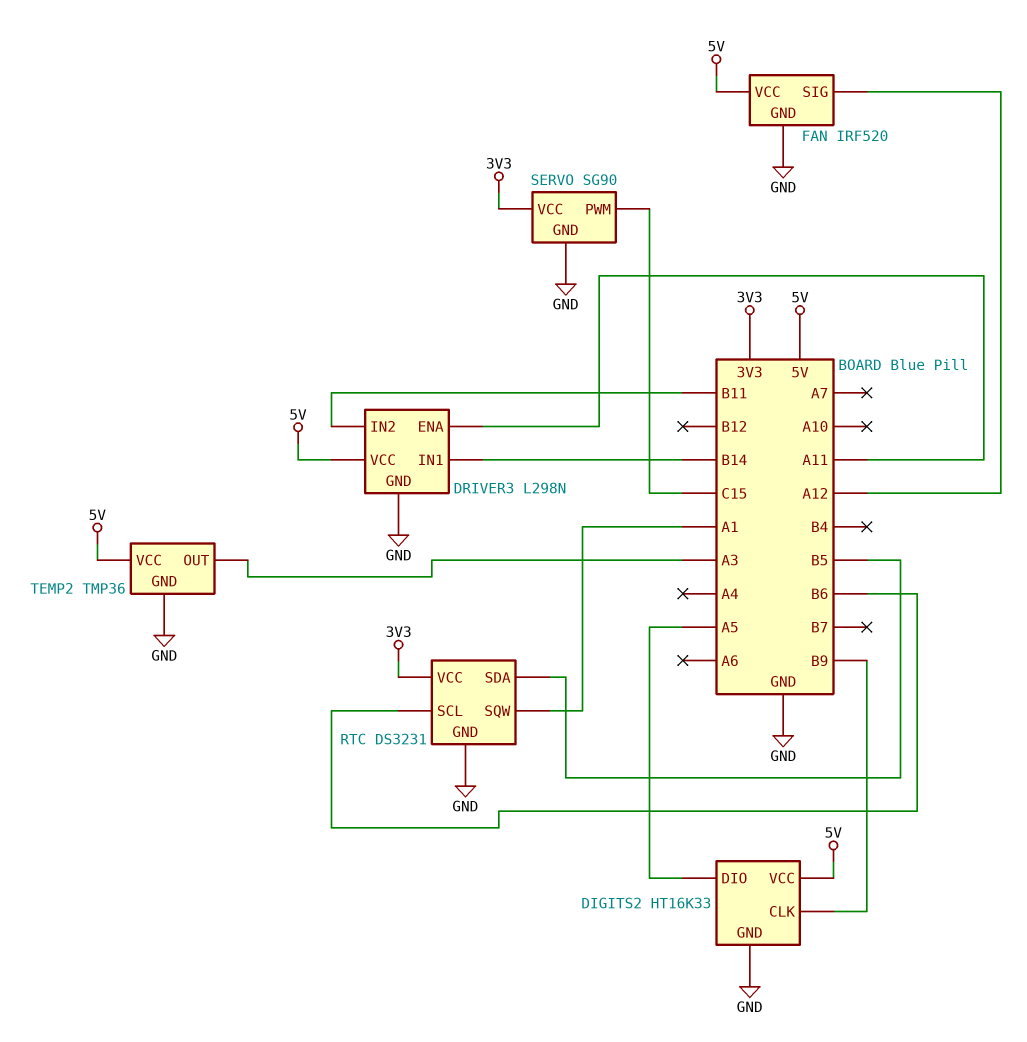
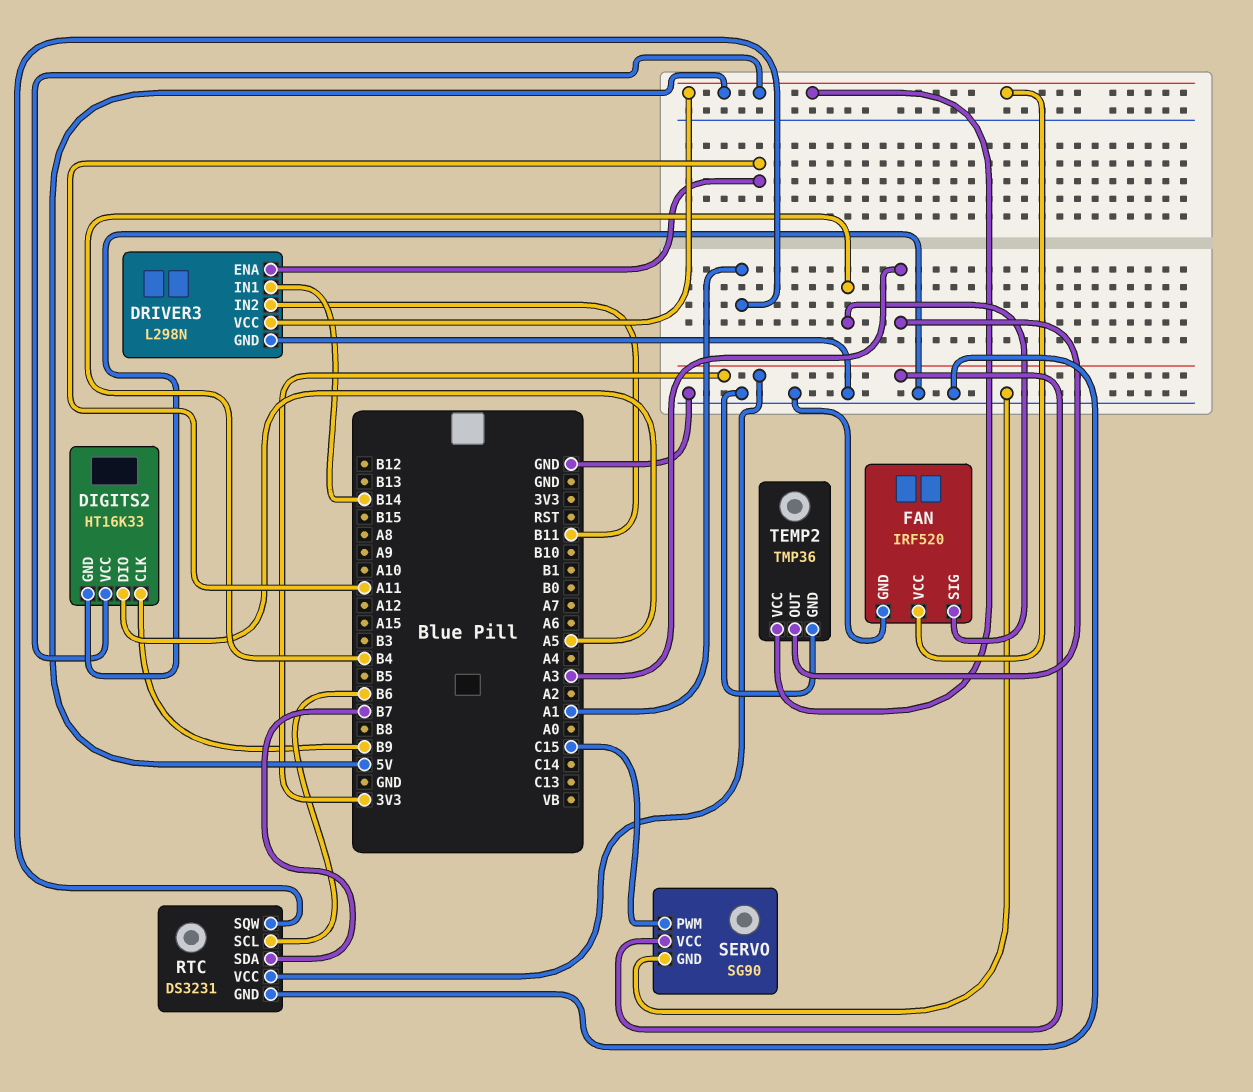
FAN pin SIG: A12 -> B4
RTC pin SDA: B5 -> B7

